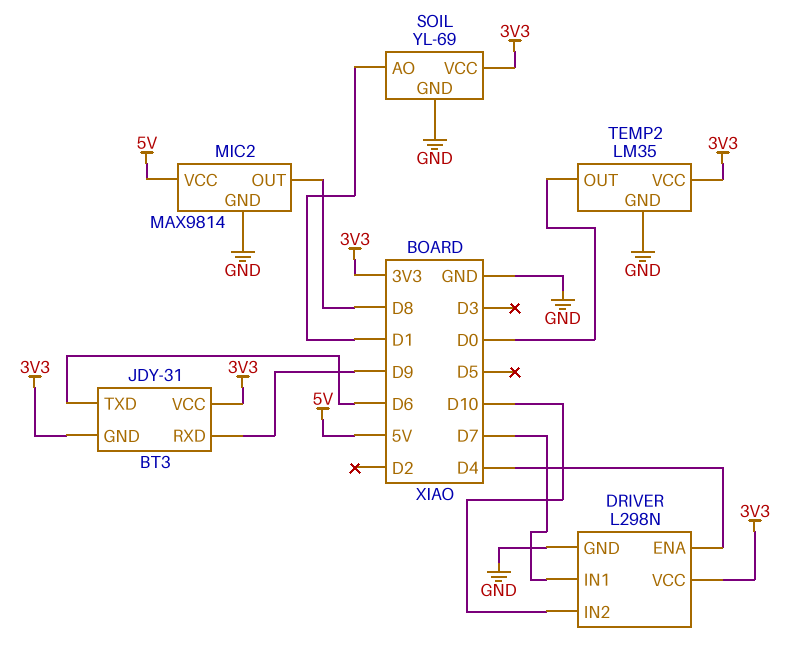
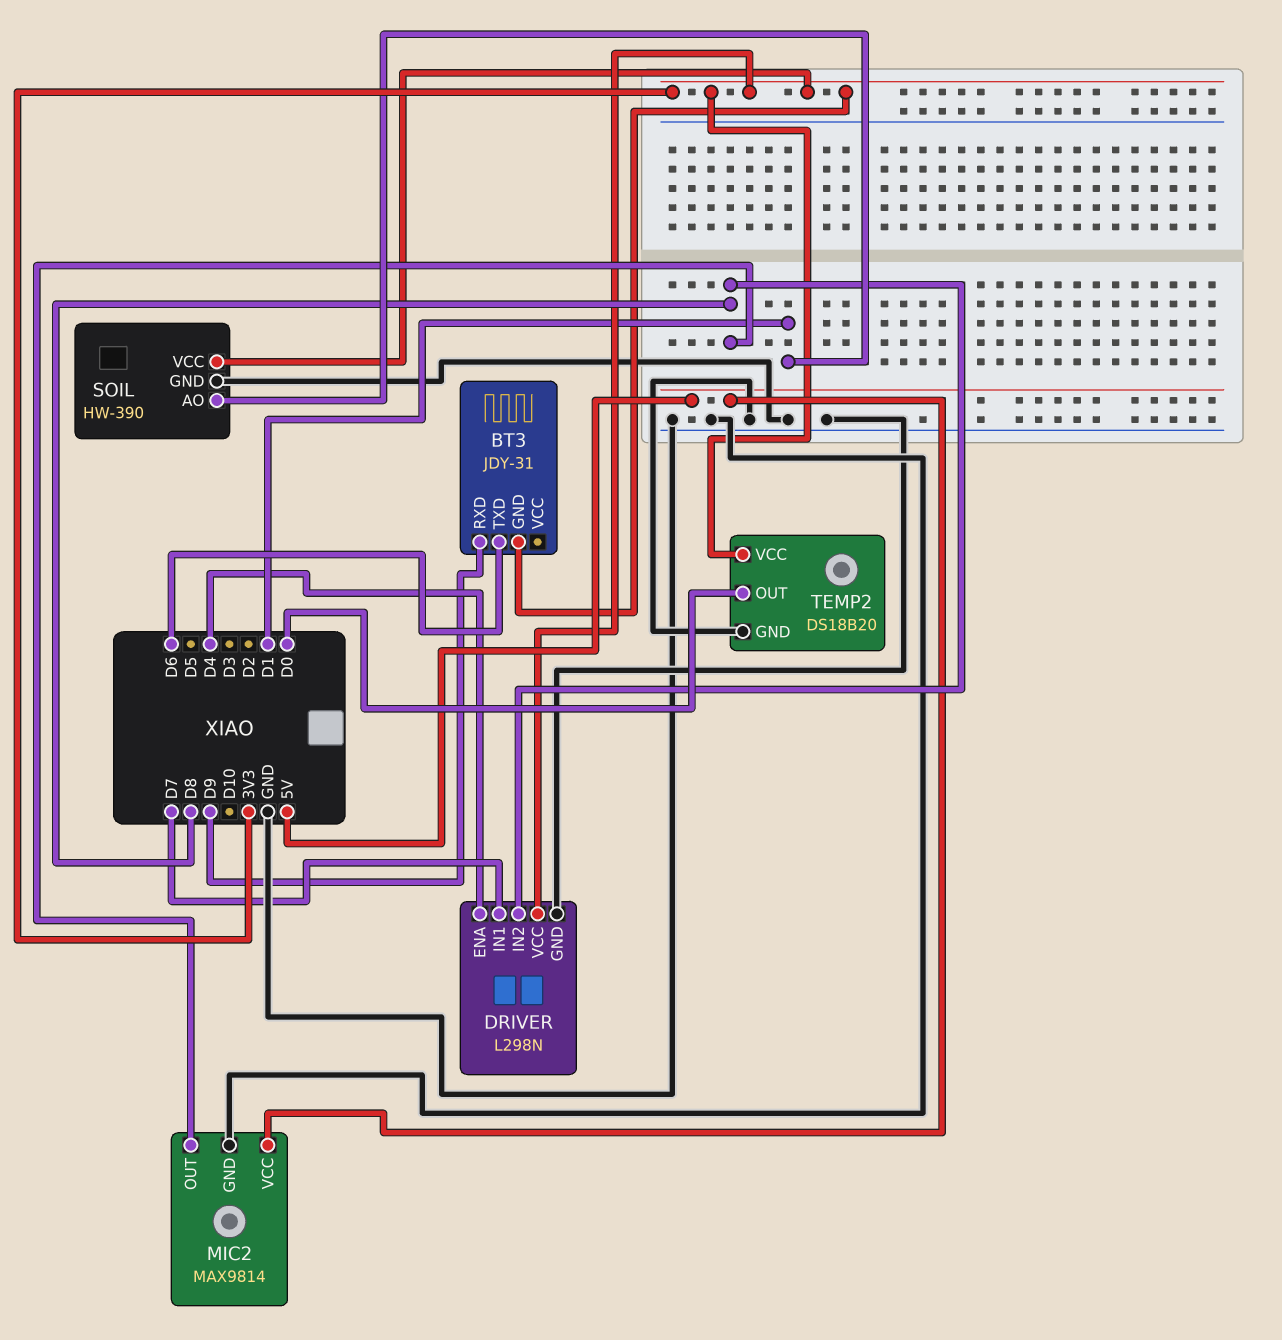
BT3 pin VCC: 3V3 -> none
DRIVER pin IN2: D10 -> D8
SOIL: YL-69 -> HW-390
TEMP2: LM35 -> DS18B20

